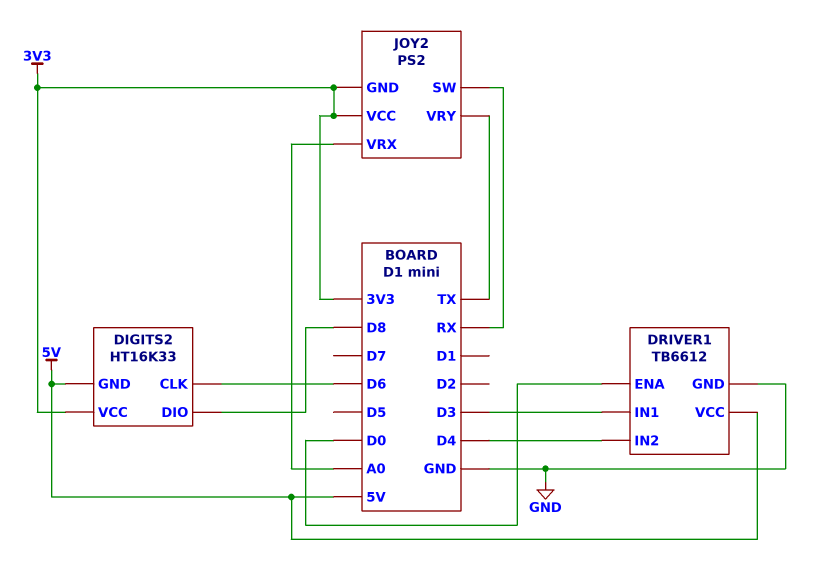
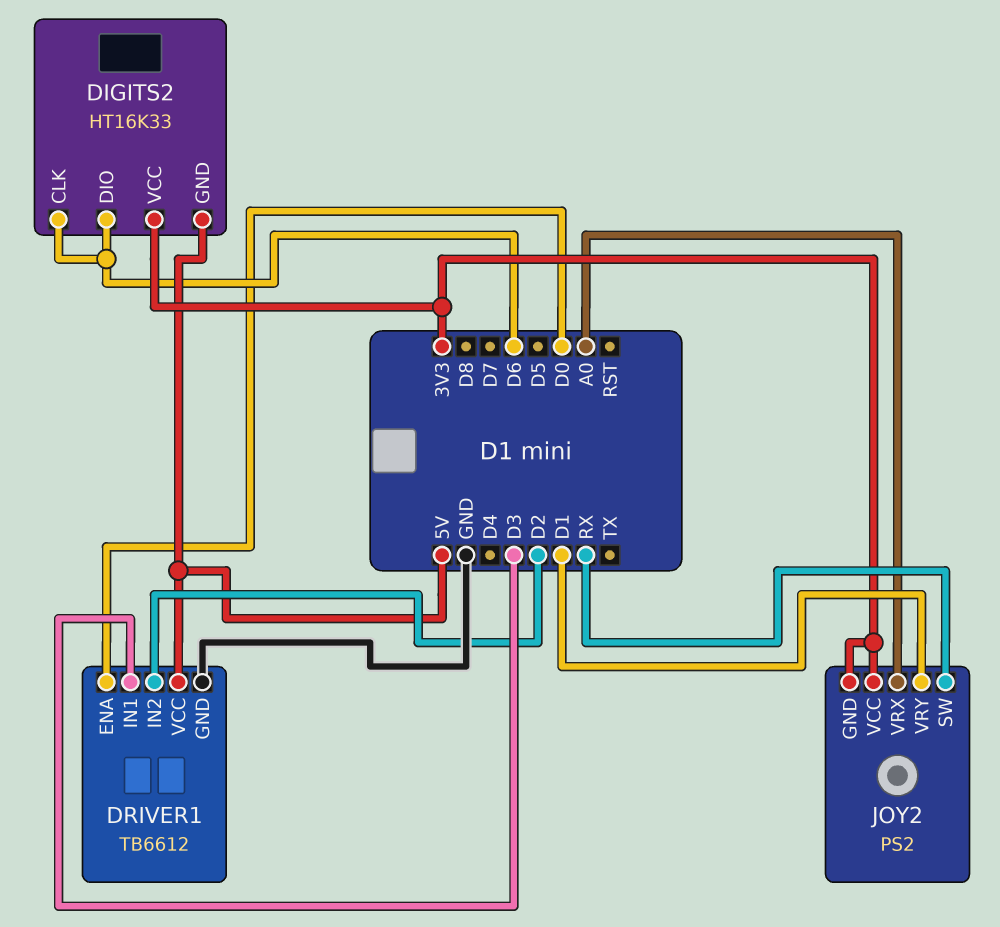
DIGITS2 pin DIO: D8 -> D6
DRIVER1 pin IN2: D4 -> D2
JOY2 pin VRY: TX -> D1

